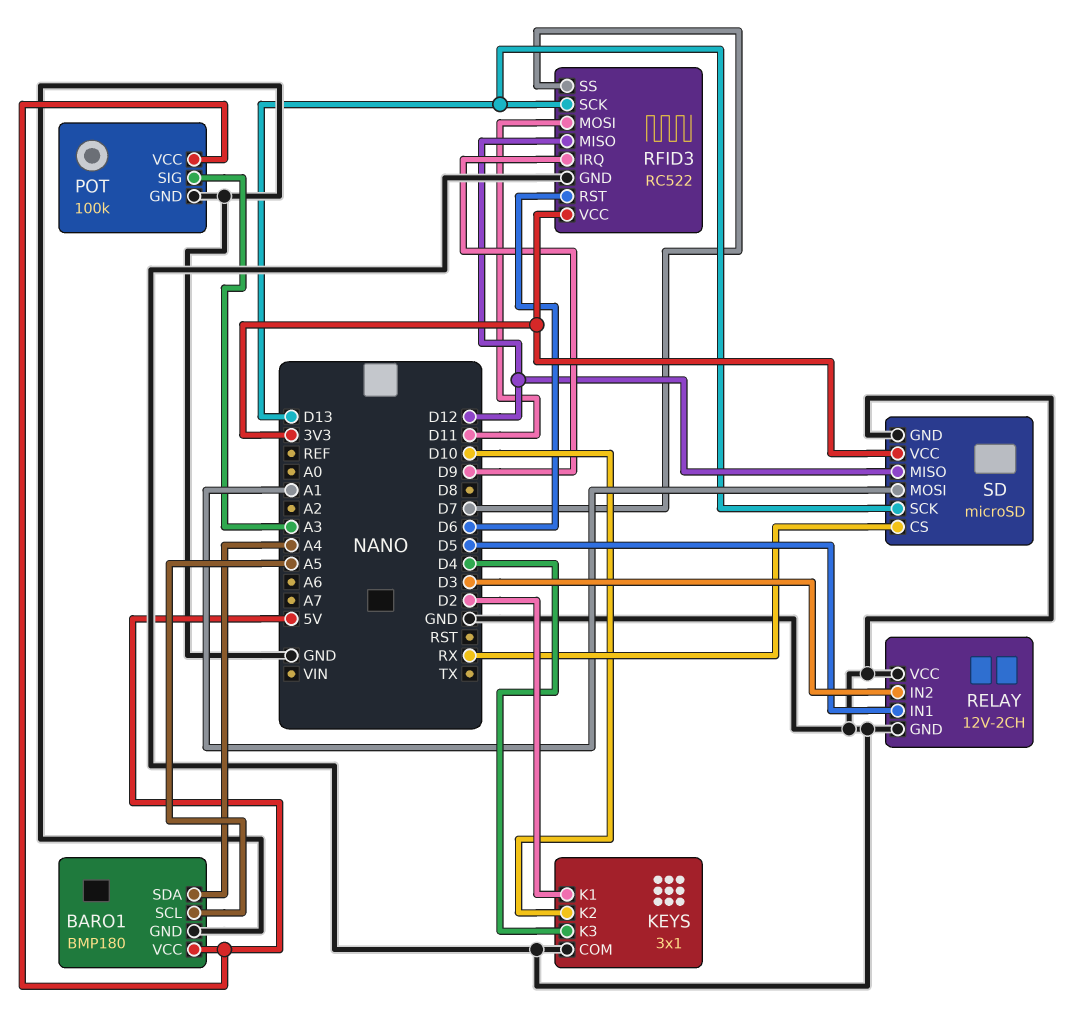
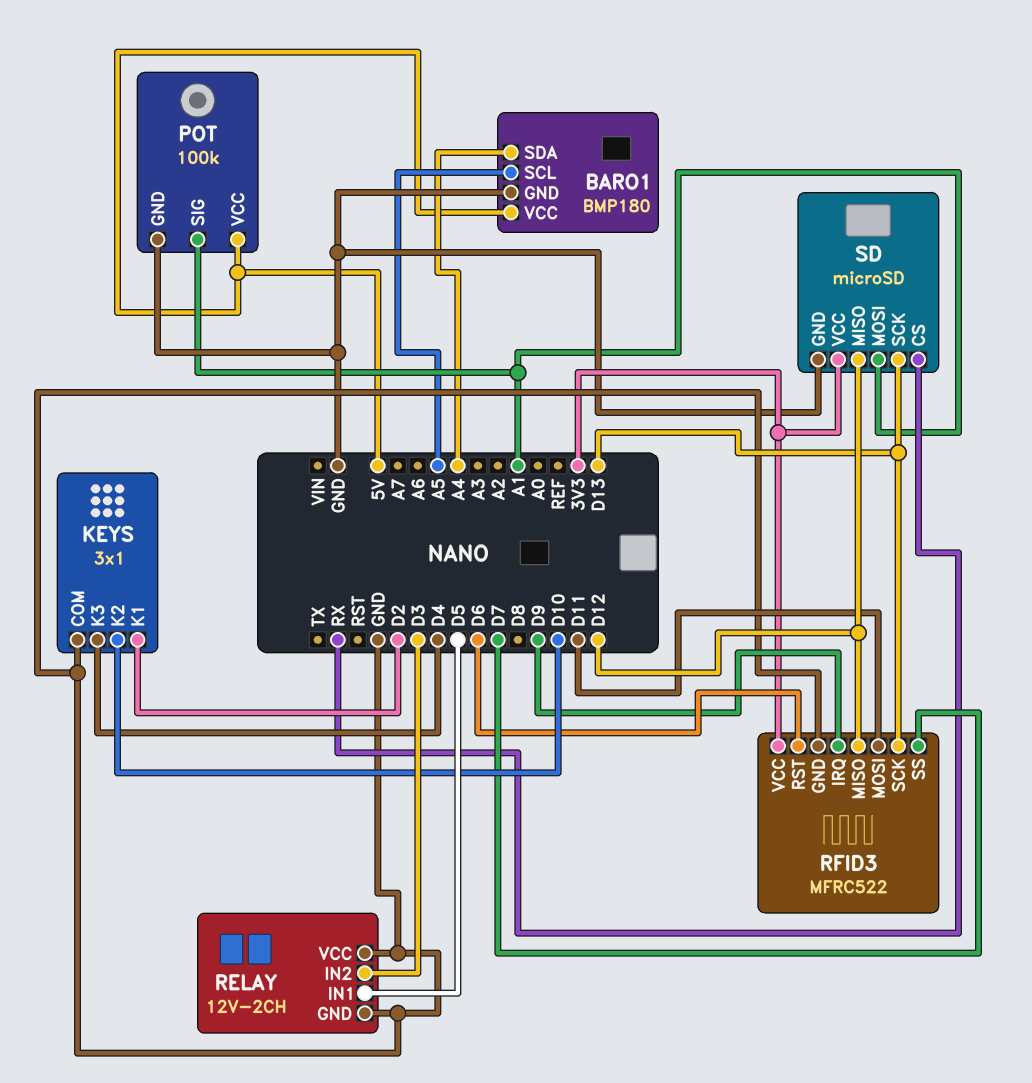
POT pin SIG: A3 -> A1
RFID3: RC522 -> MFRC522

